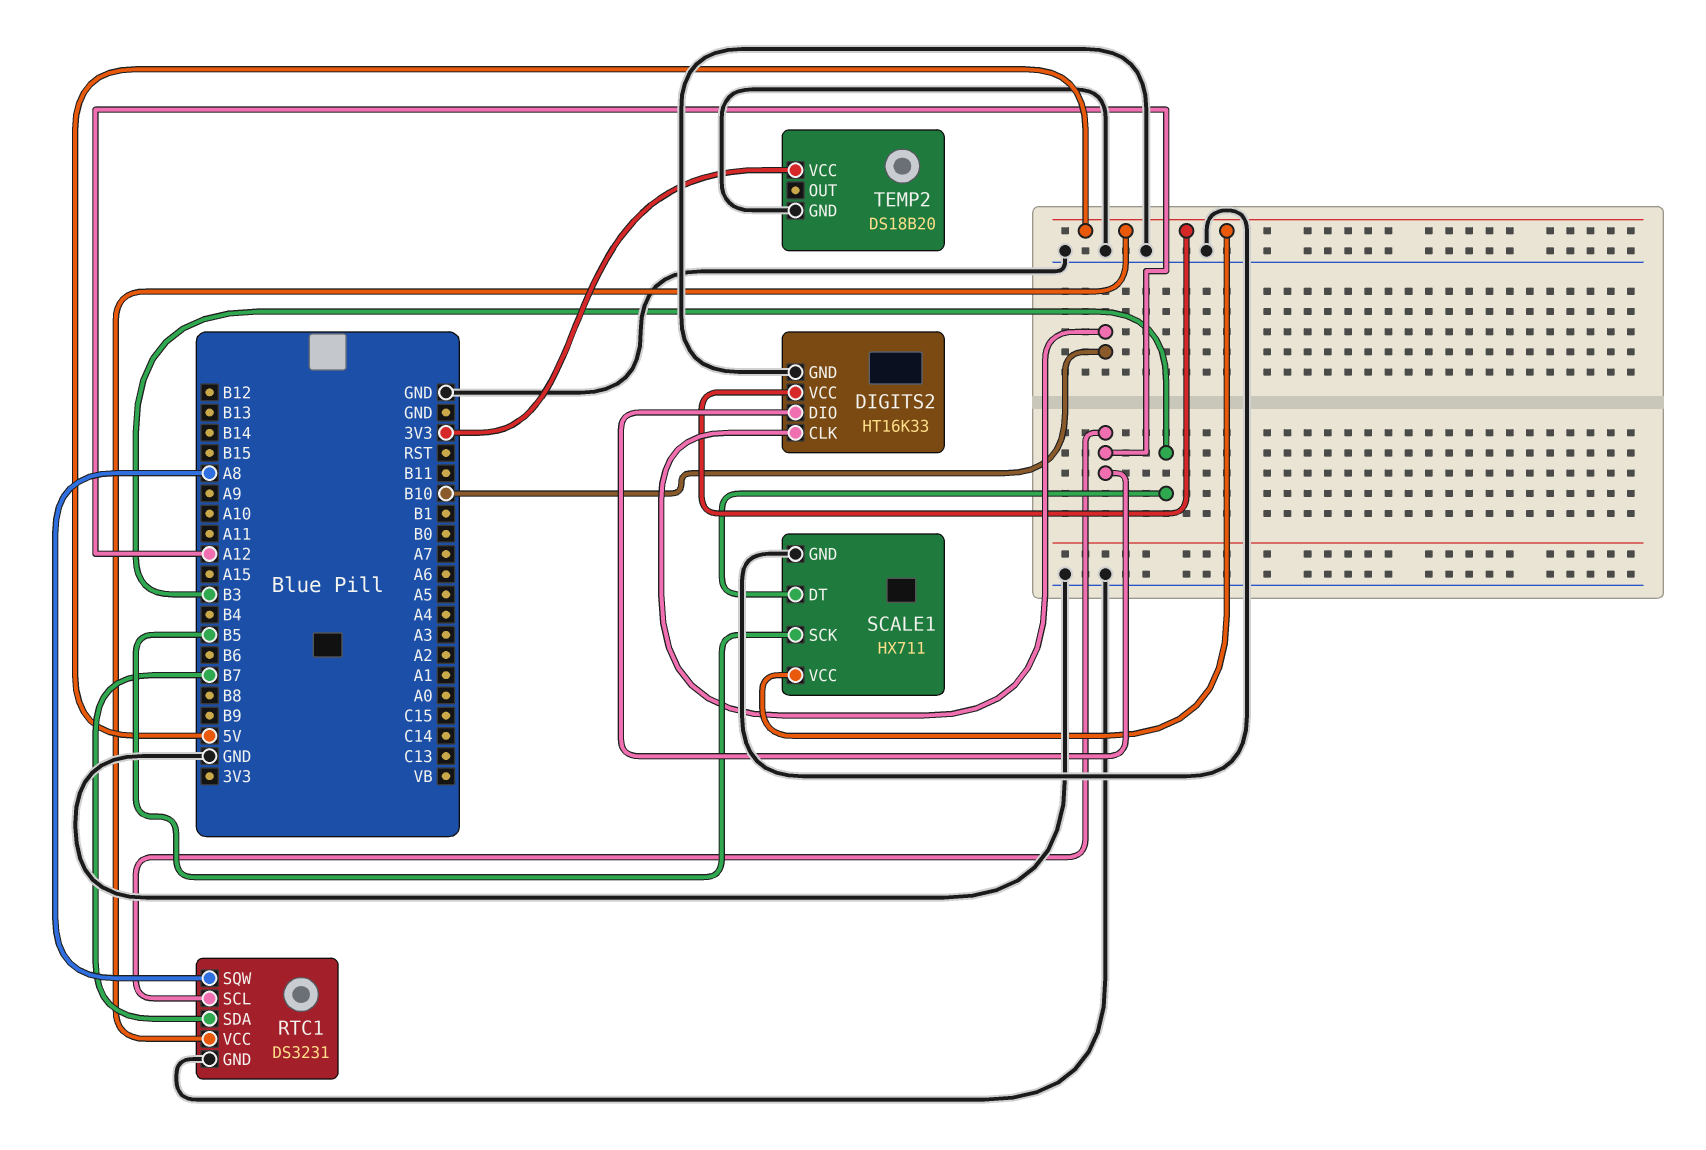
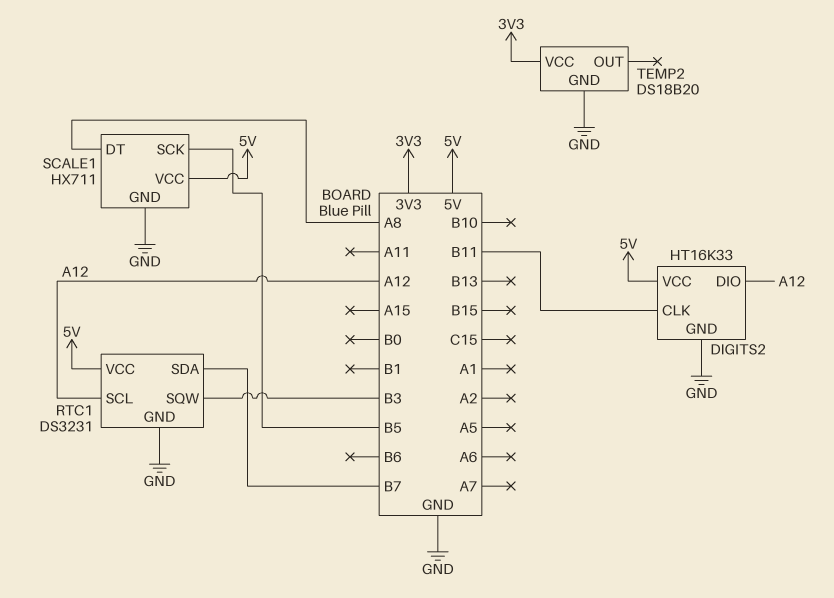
DIGITS2 pin CLK: B10 -> B11
RTC1 pin SQW: A8 -> B3
SCALE1 pin DT: B3 -> A8

